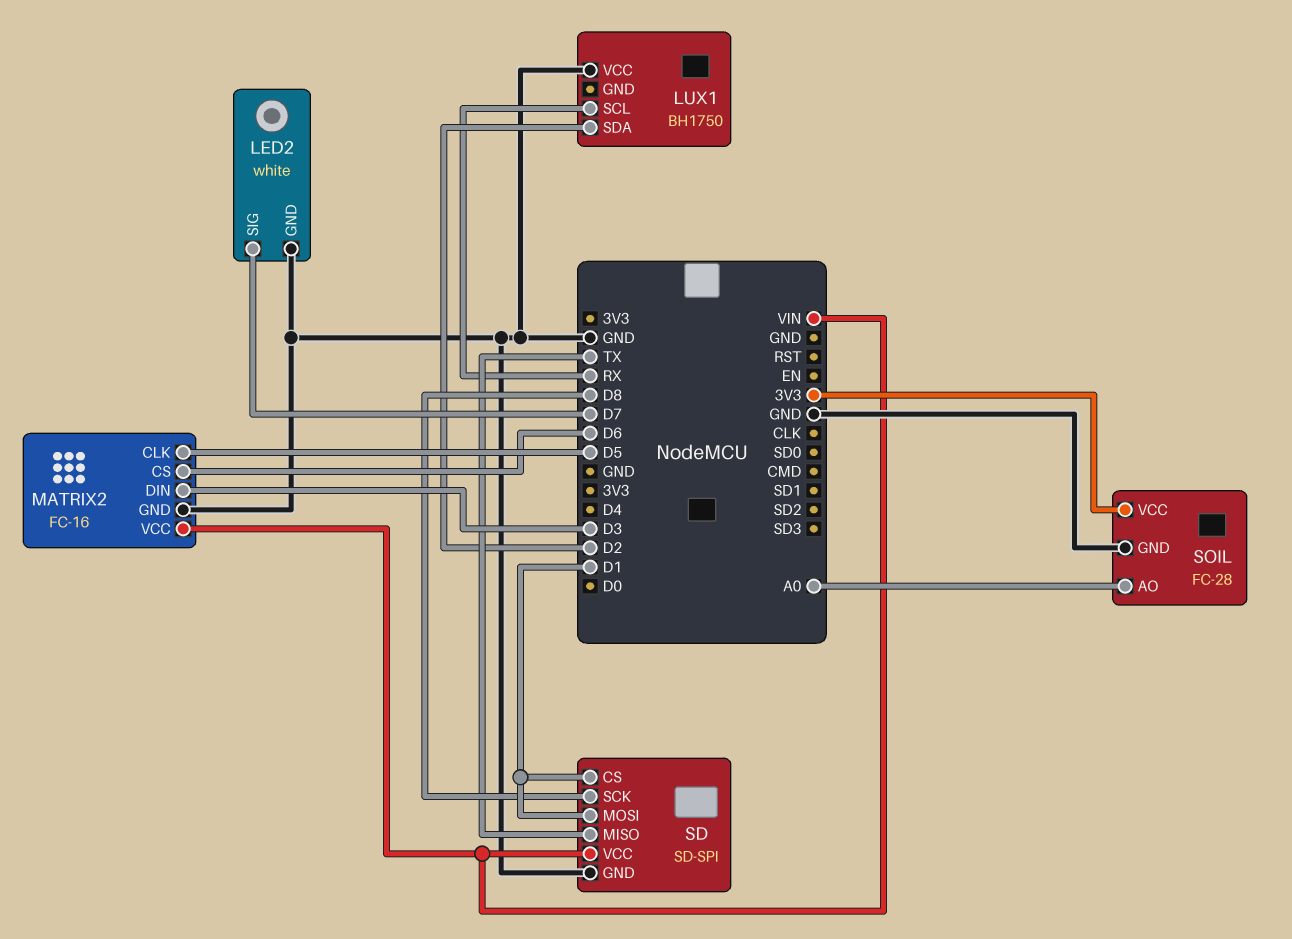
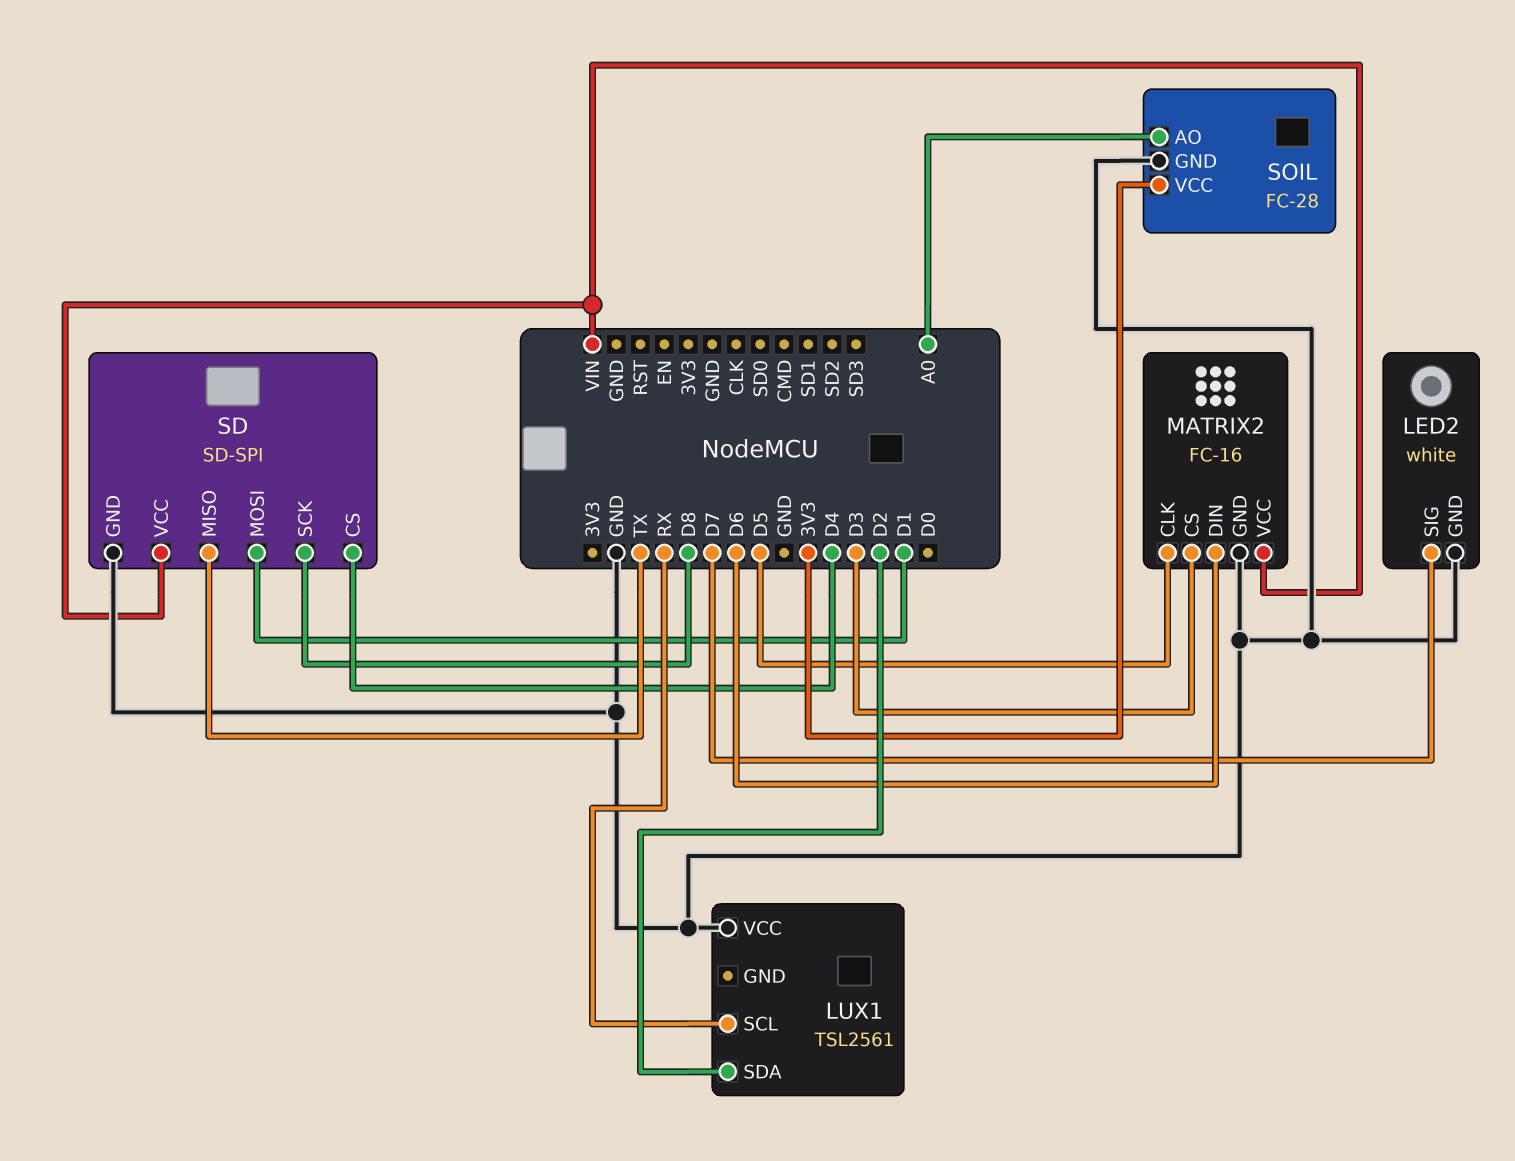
LUX1: BH1750 -> TSL2561
MATRIX2 pin CS: D6 -> D3
MATRIX2 pin DIN: D3 -> D6
SD pin CS: D1 -> D4

